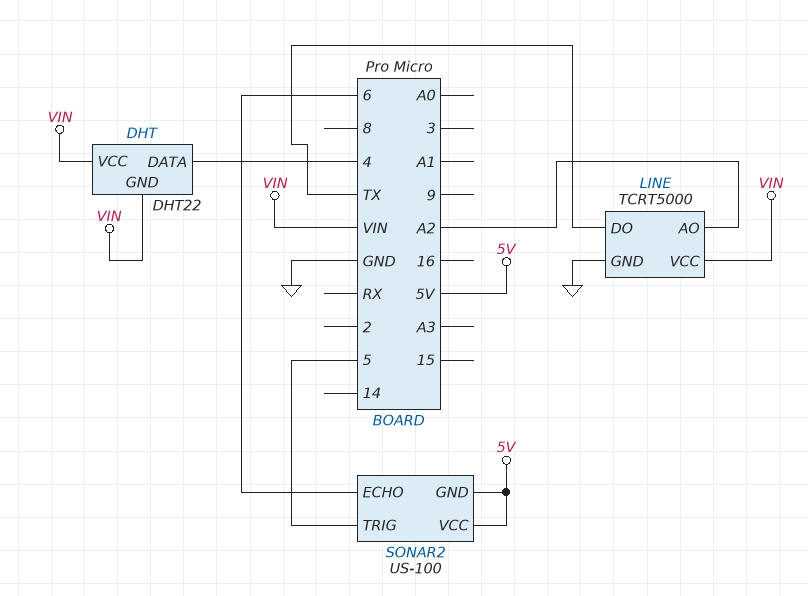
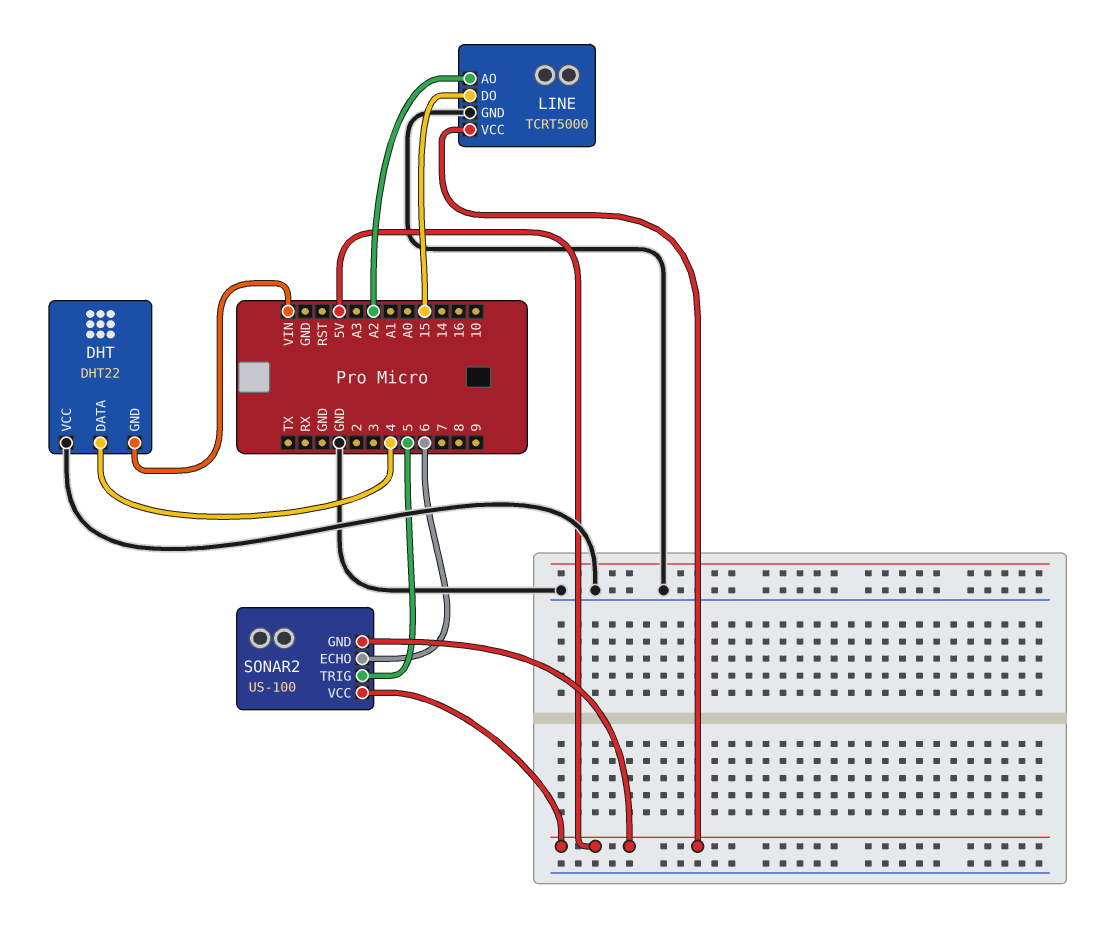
DHT pin VCC: VIN -> GND
LINE pin DO: TX -> 15
LINE pin VCC: VIN -> 5V

